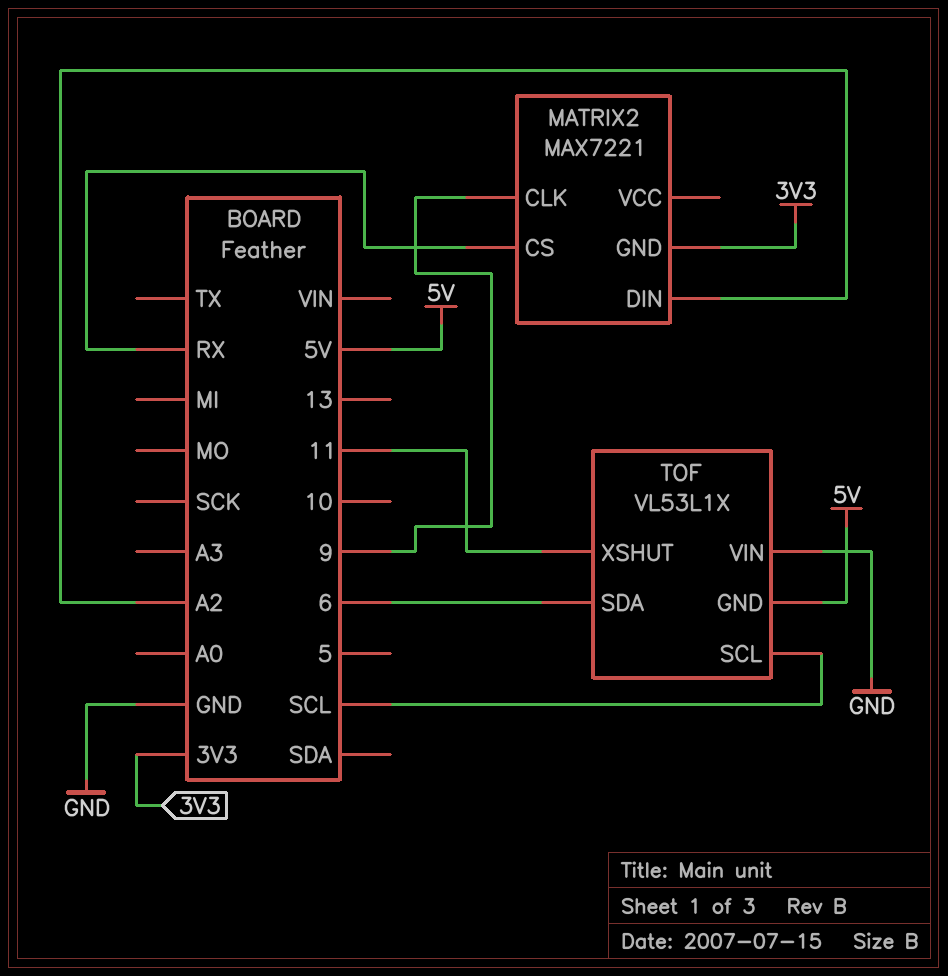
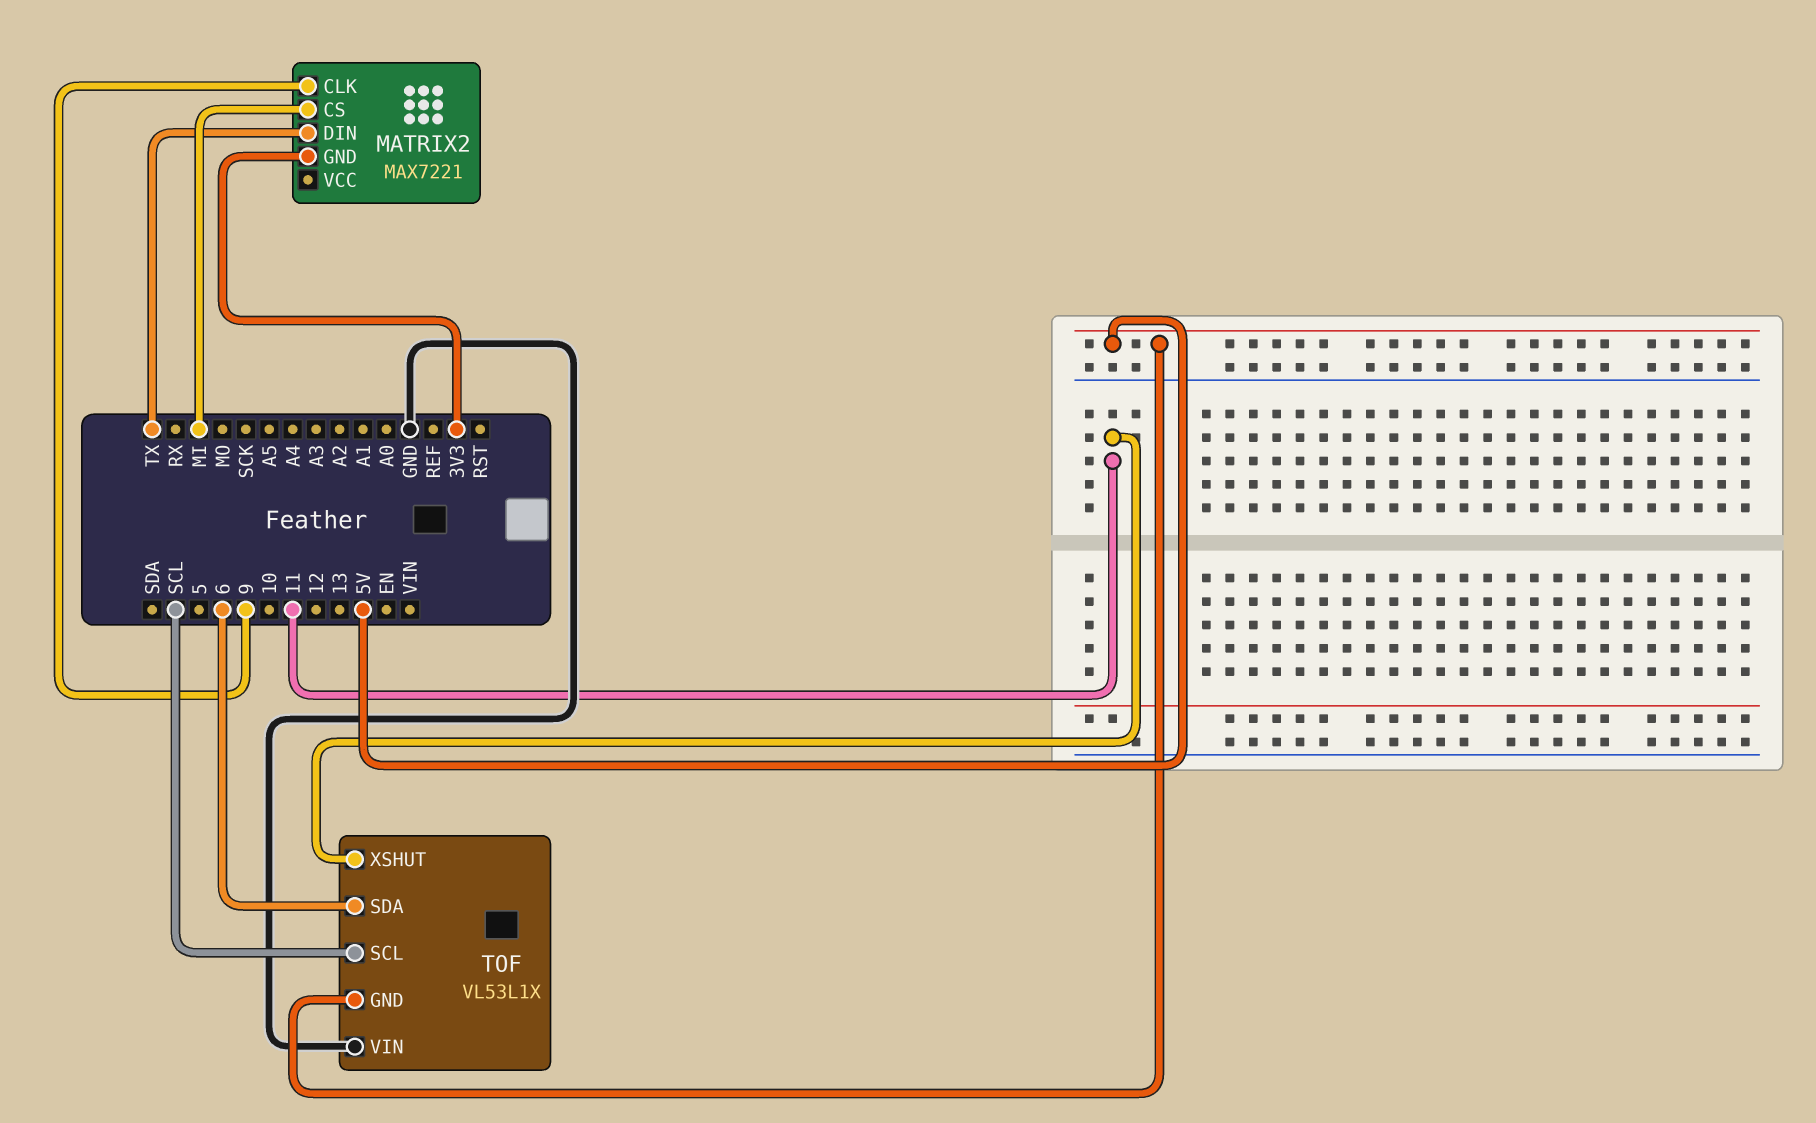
MATRIX2 pin CS: RX -> MI
MATRIX2 pin DIN: A2 -> TX

